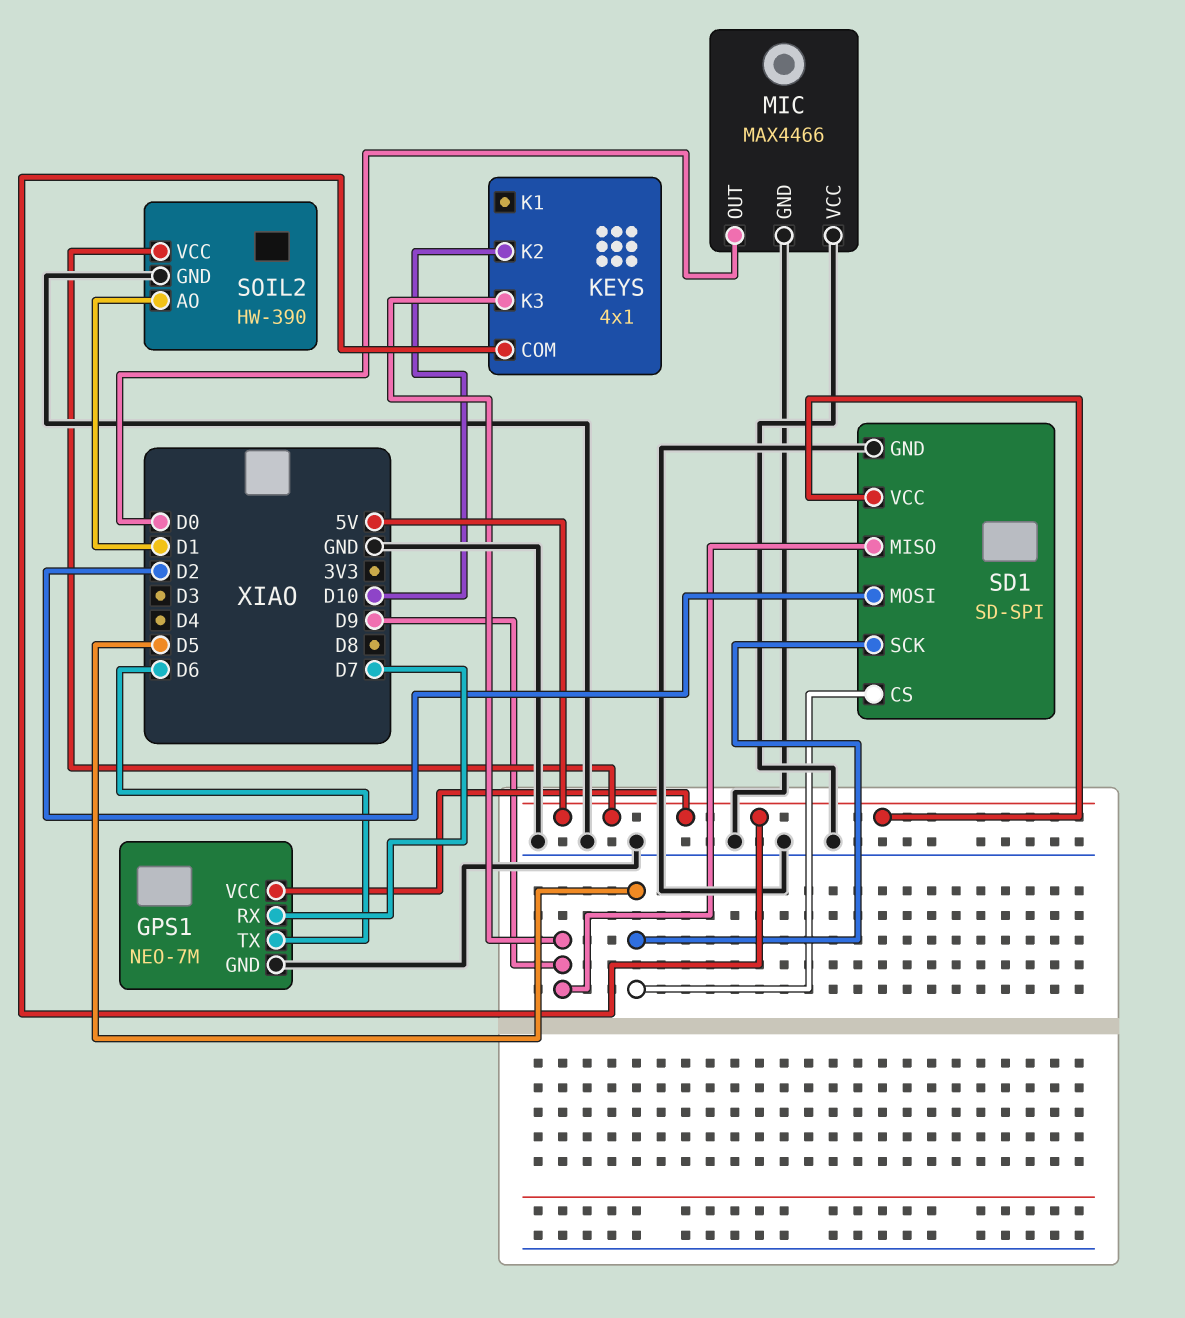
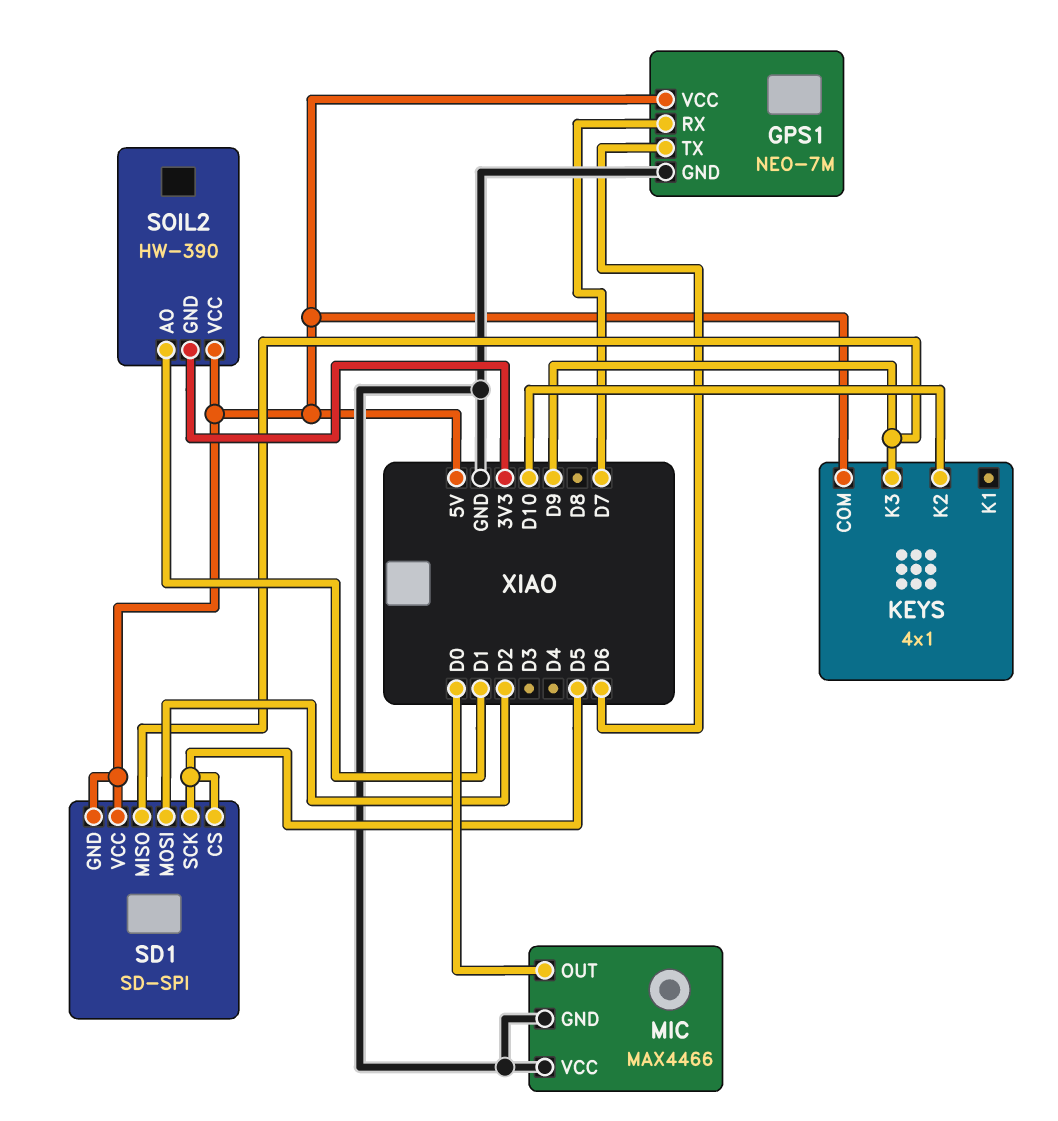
SD1 pin GND: GND -> 5V
SOIL2 pin GND: GND -> 3V3

